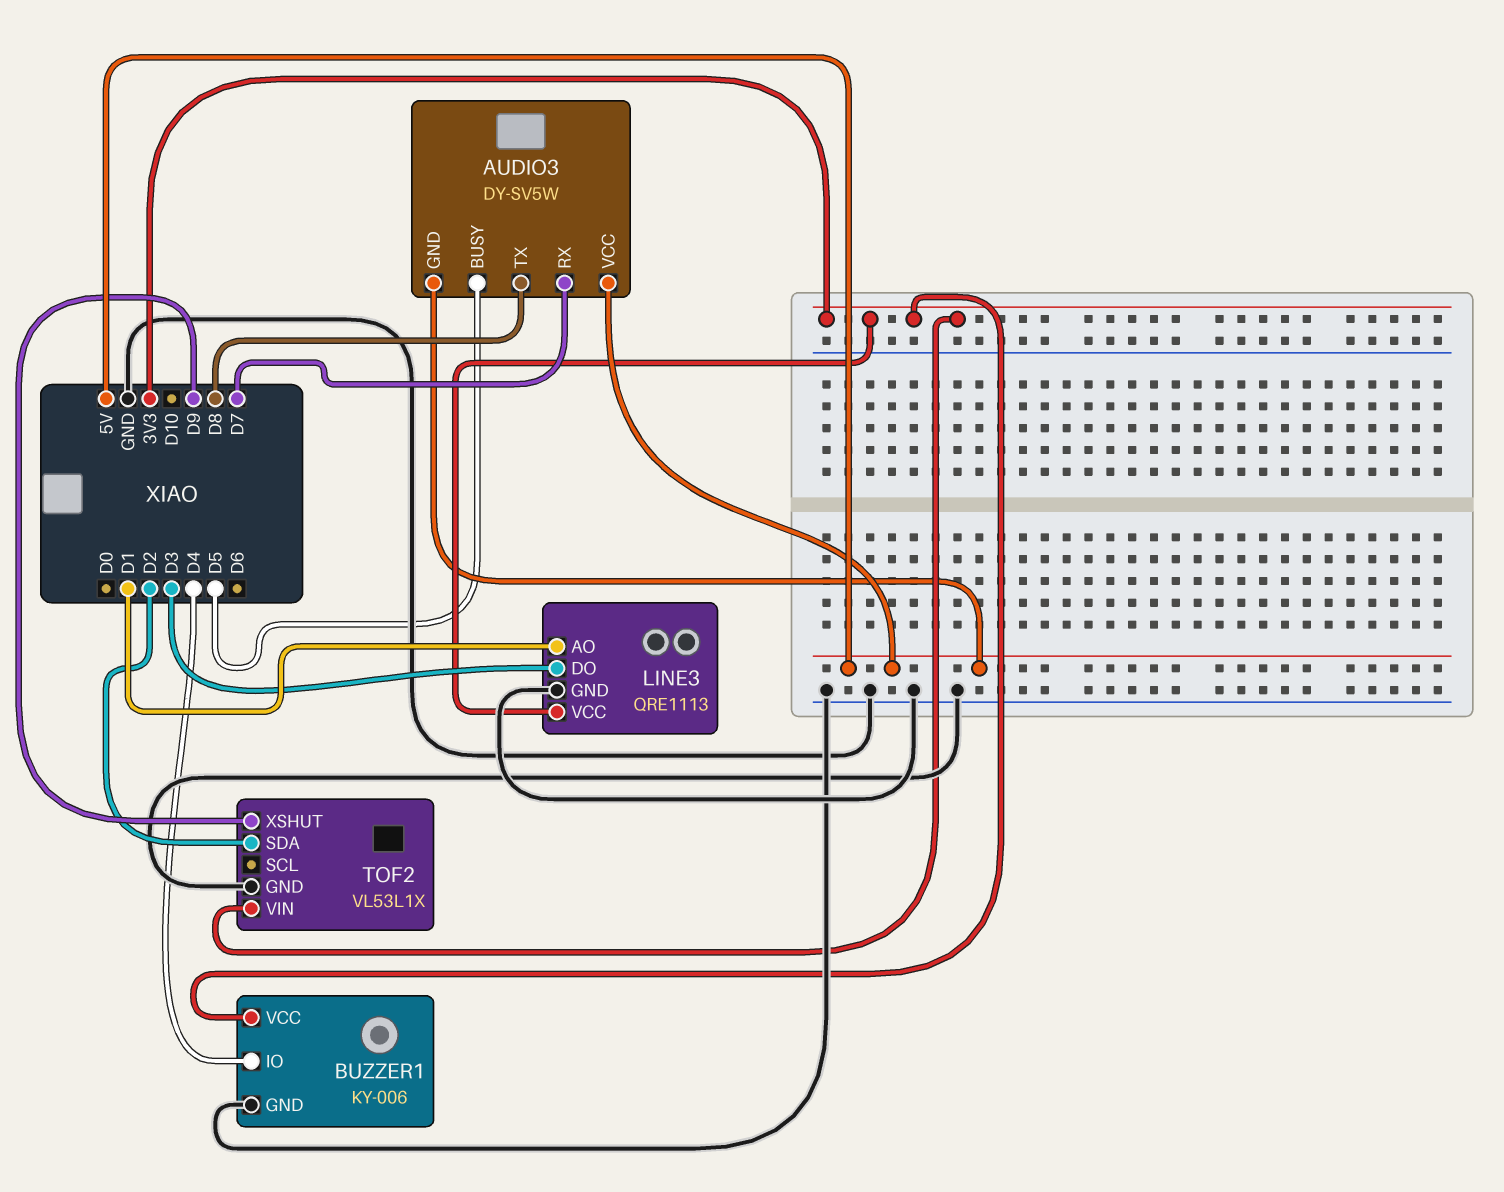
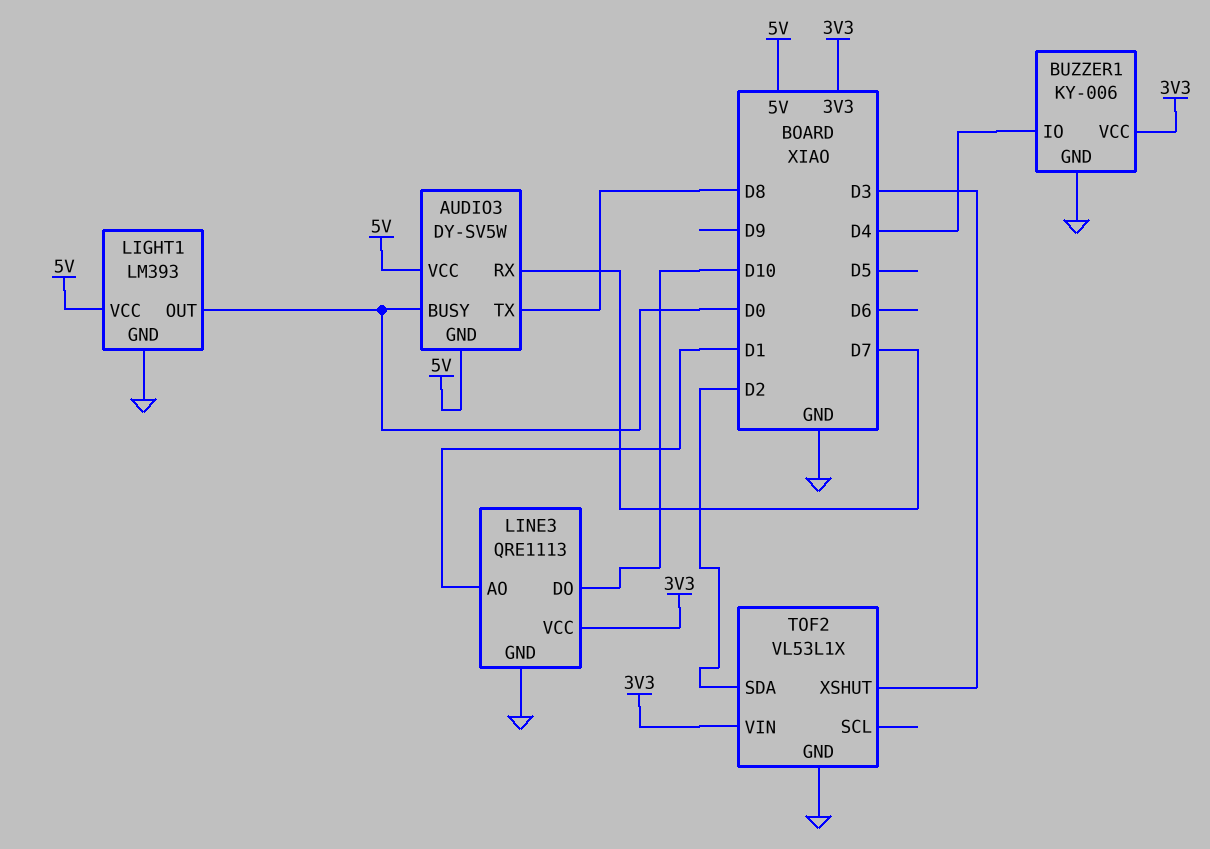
AUDIO3 pin BUSY: D5 -> D0
LIGHT1: none -> LM393
LIGHT1 pin GND: none -> GND
LIGHT1 pin OUT: none -> D0
LIGHT1 pin VCC: none -> 5V
LINE3 pin DO: D3 -> D10
TOF2 pin XSHUT: D9 -> D3

